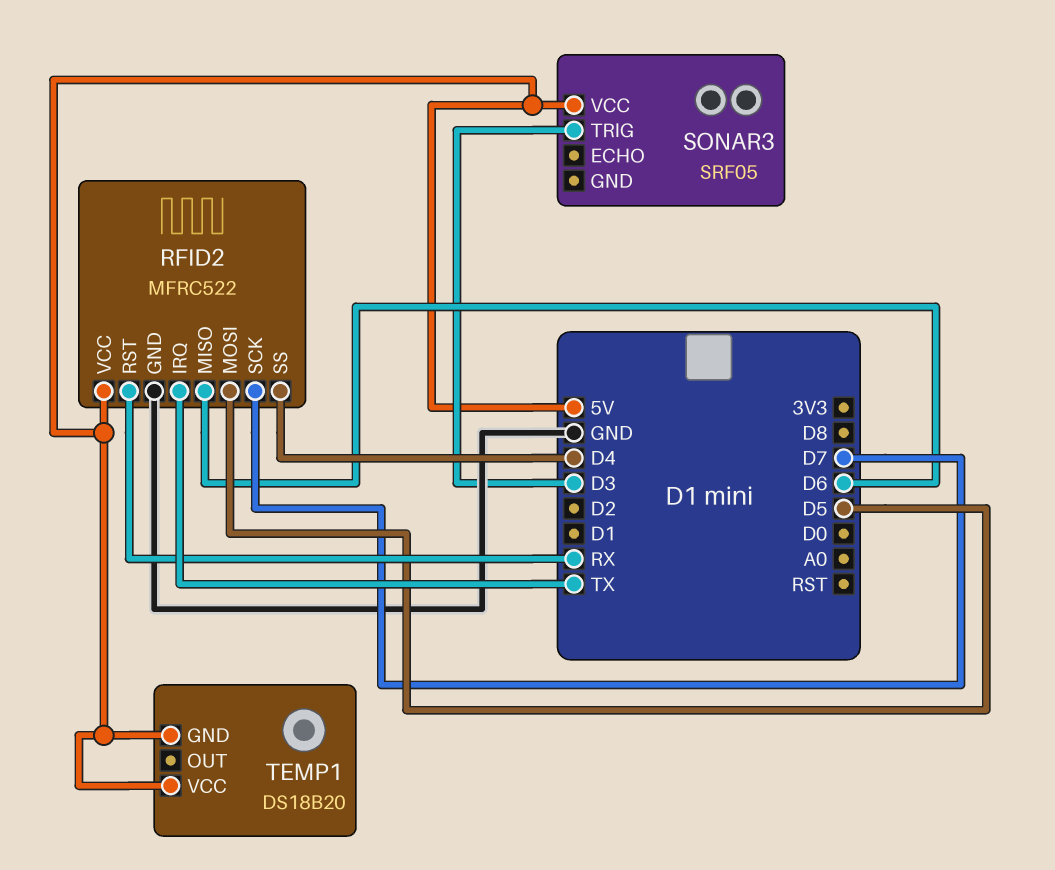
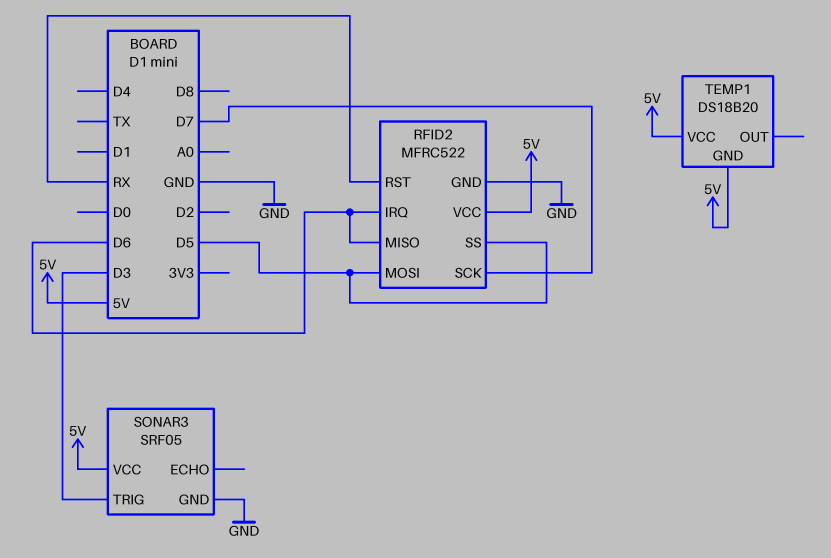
RFID2 pin IRQ: TX -> D6
RFID2 pin SS: D4 -> D5
SONAR3 pin GND: none -> GND

